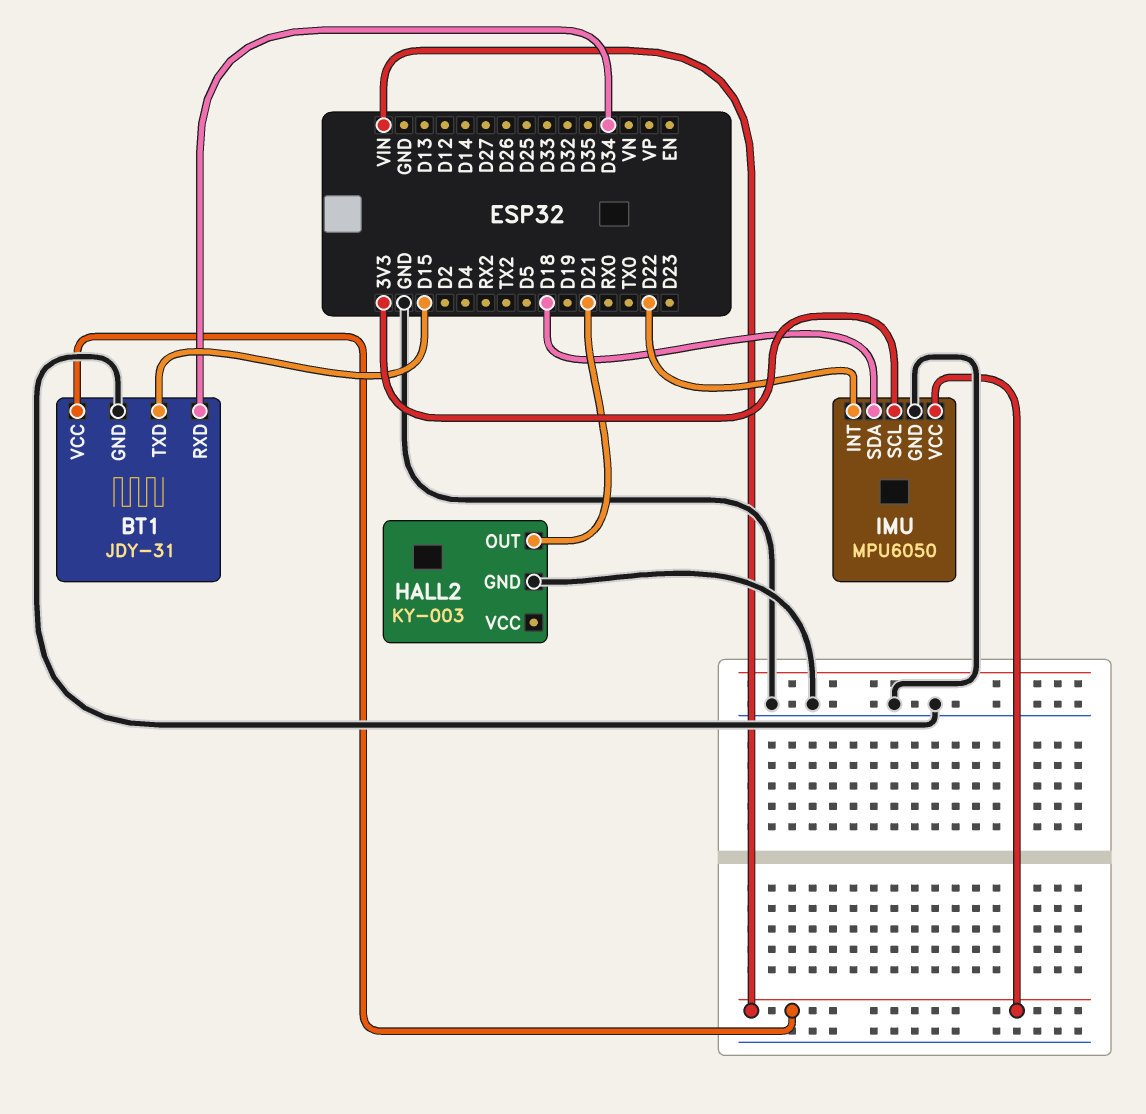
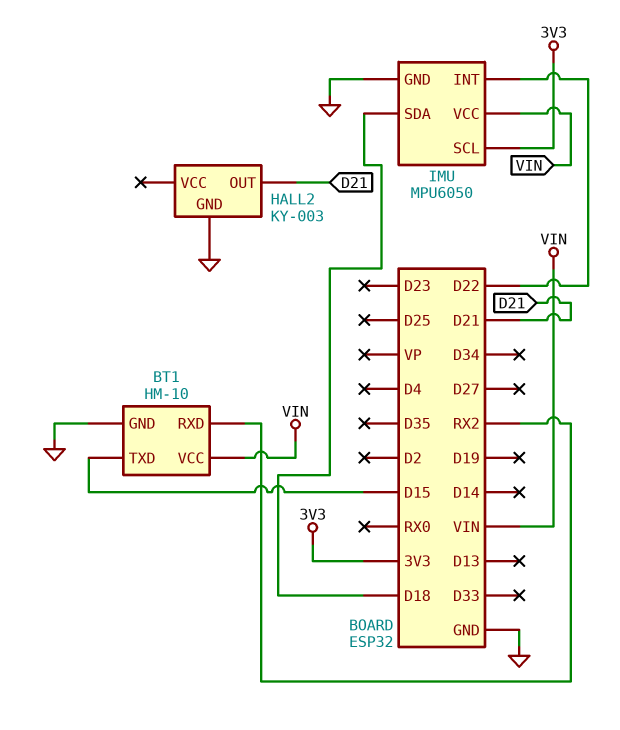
BT1: JDY-31 -> HM-10
BT1 pin RXD: D34 -> RX2

